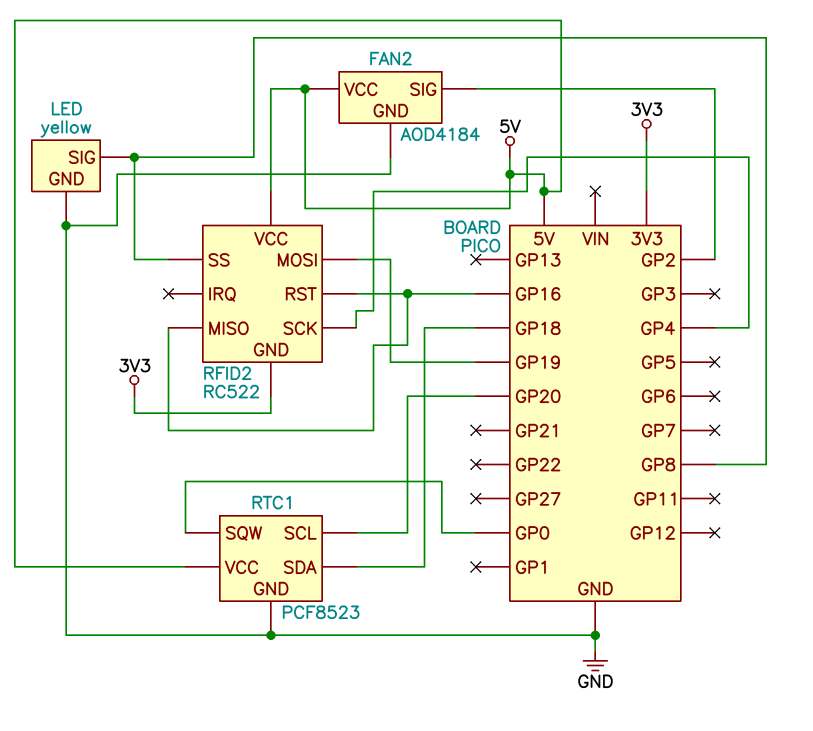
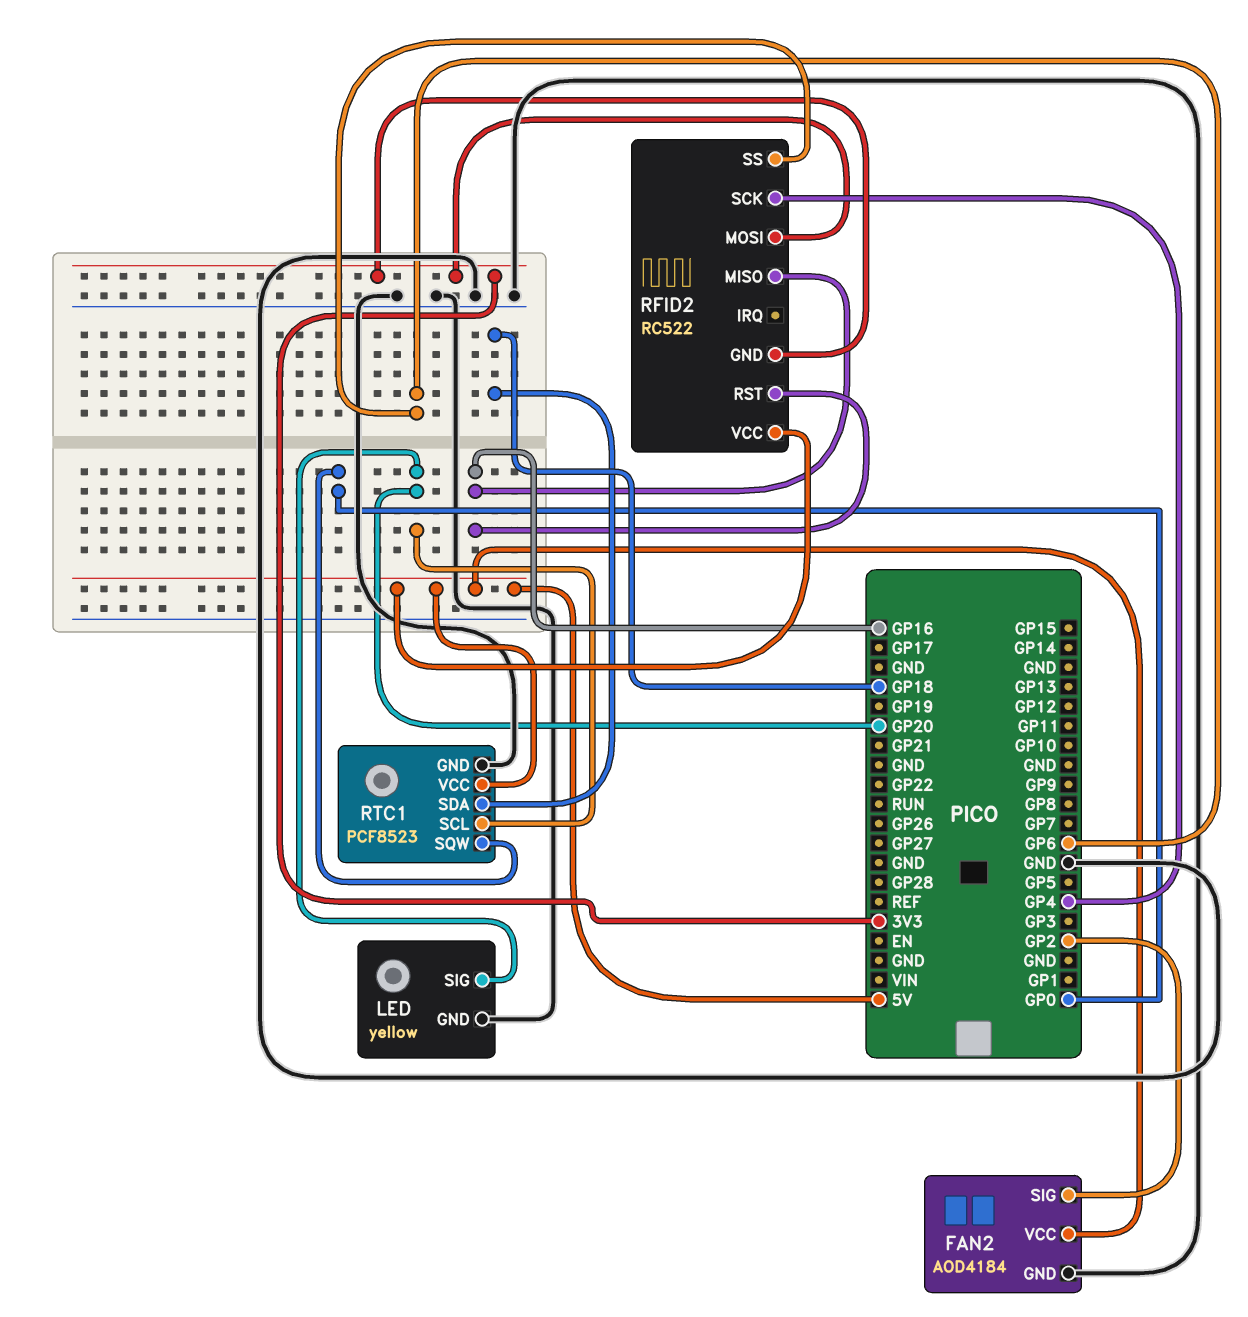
LED pin SIG: GP8 -> GP20
RFID2 pin MOSI: GP19 -> 3V3
RFID2 pin SS: GP8 -> GP6

